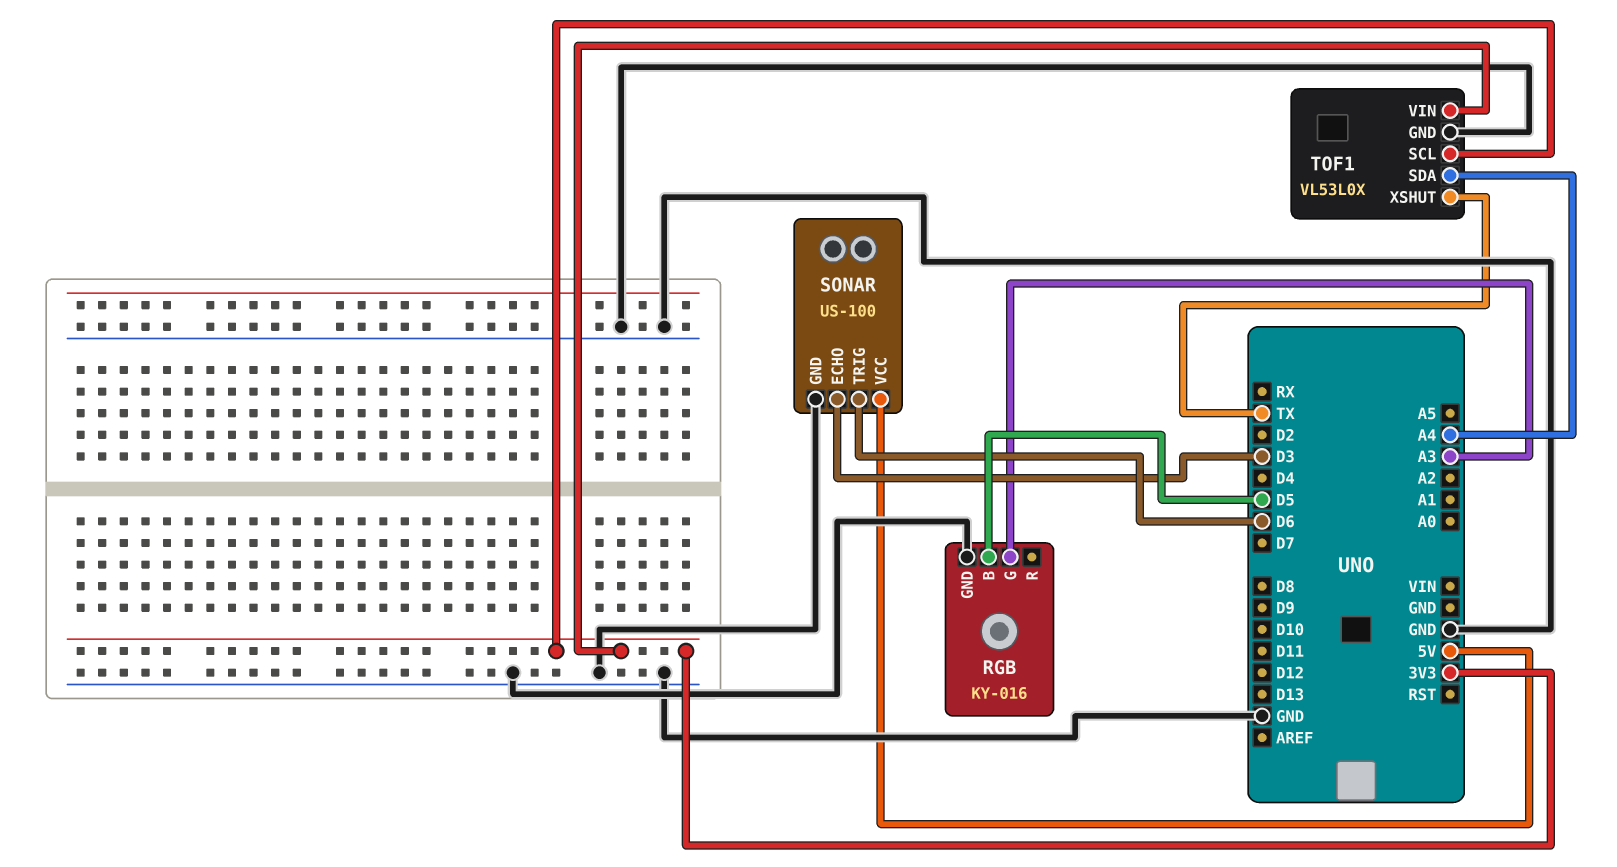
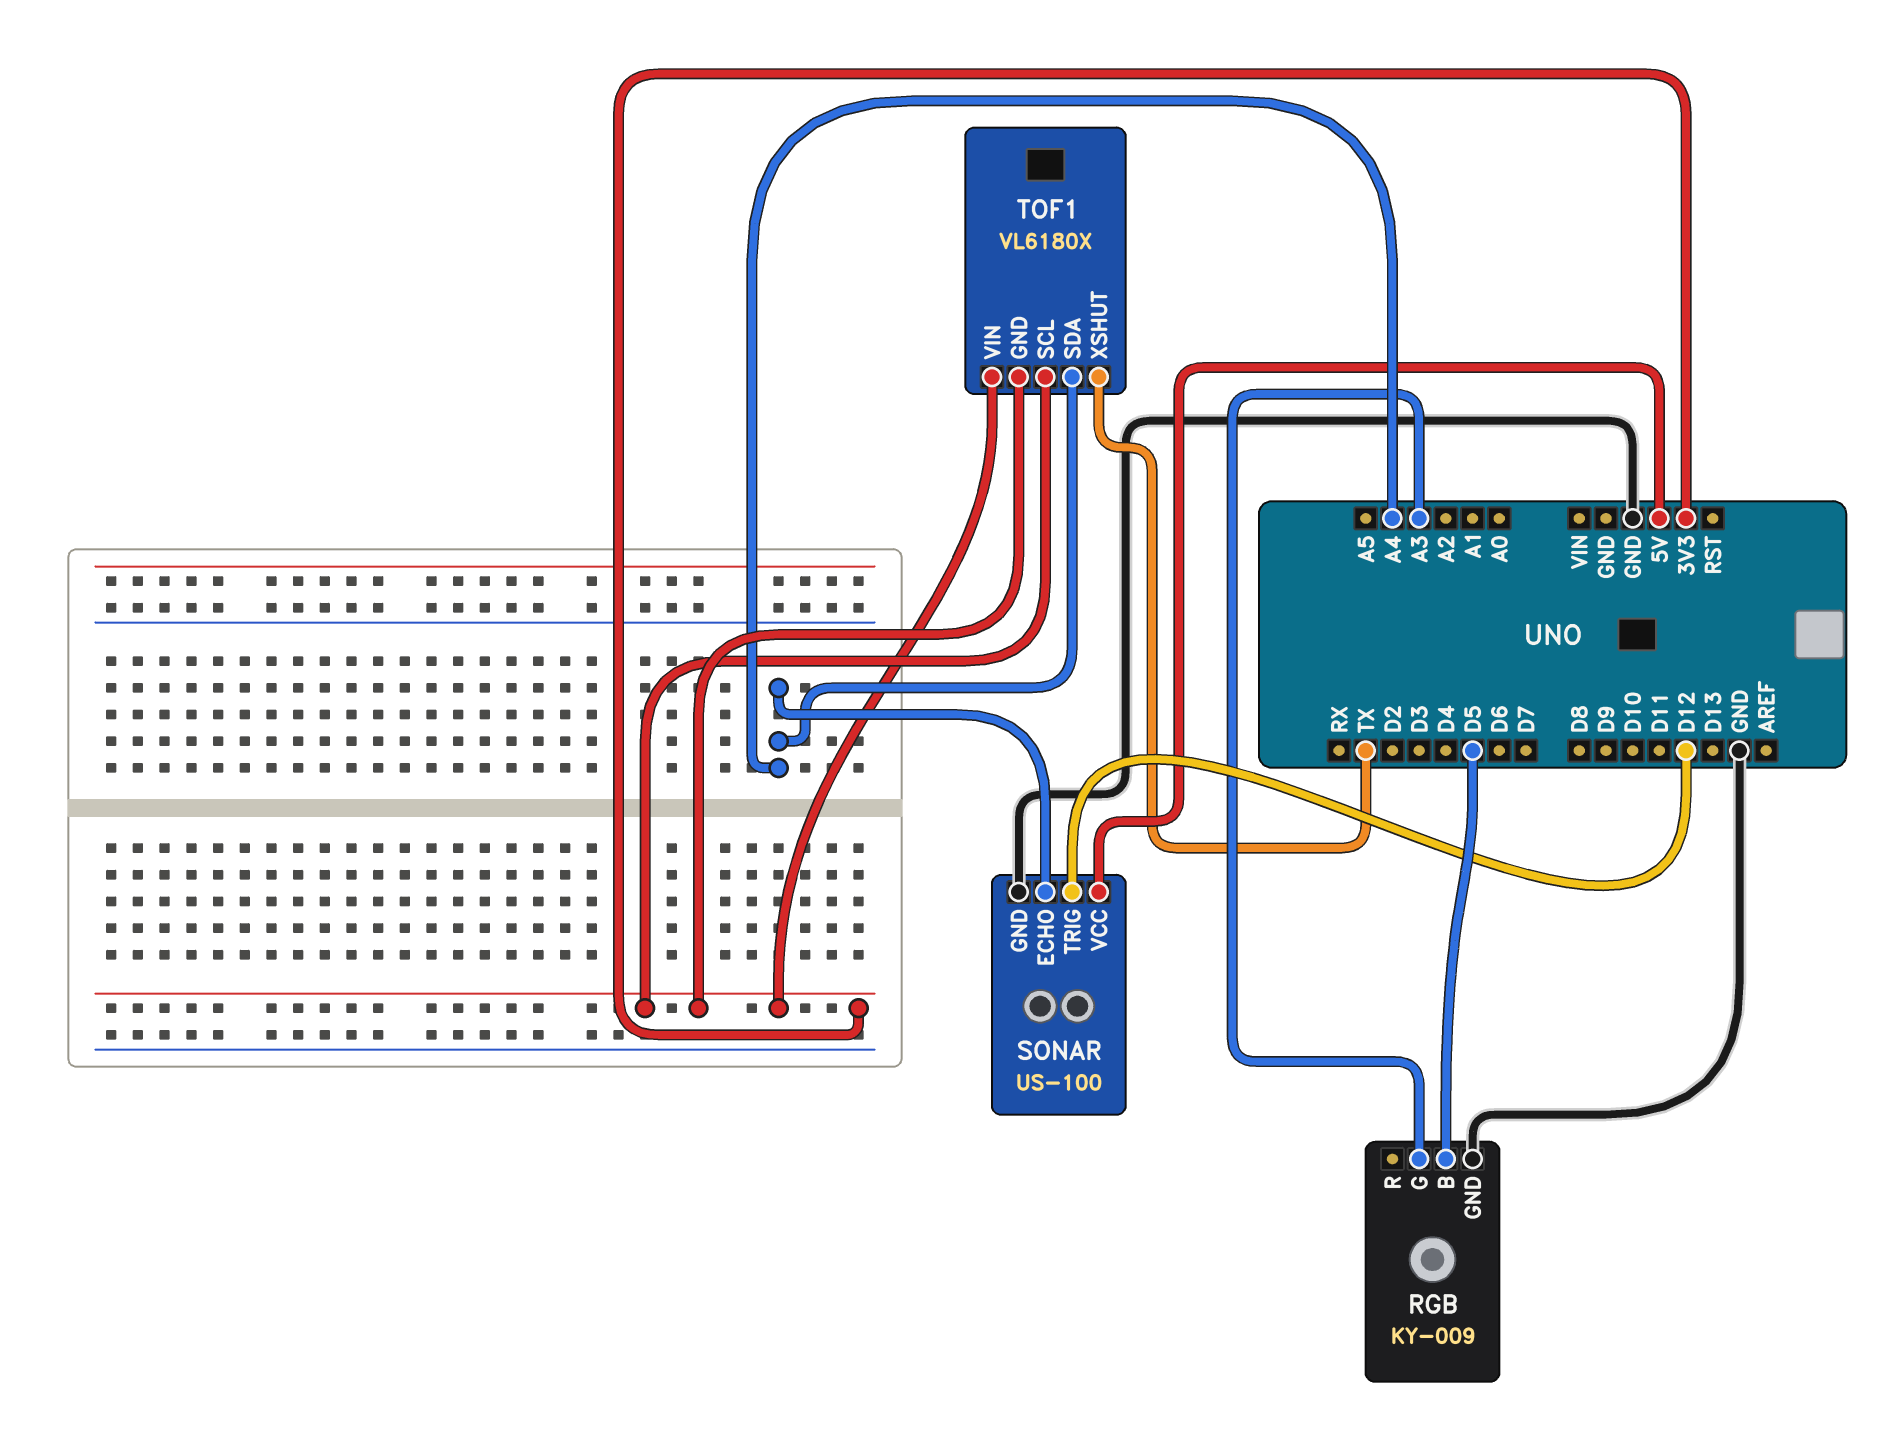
RGB: KY-016 -> KY-009
SONAR pin ECHO: D3 -> A4
SONAR pin TRIG: D6 -> D12
TOF1: VL53L0X -> VL6180X
TOF1 pin GND: GND -> 3V3

